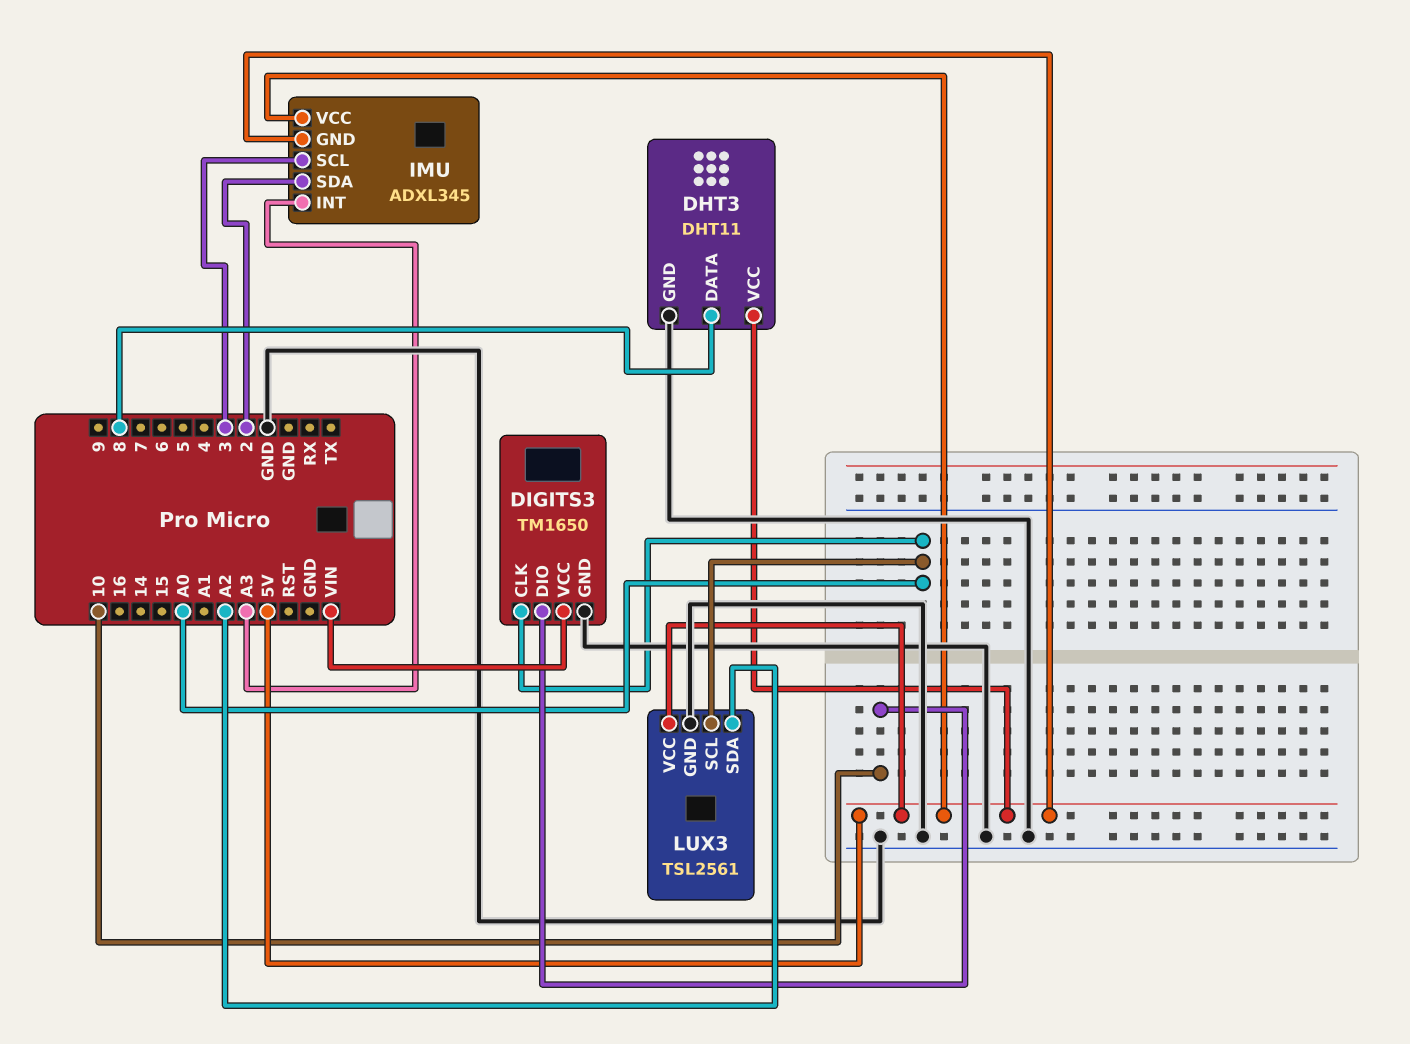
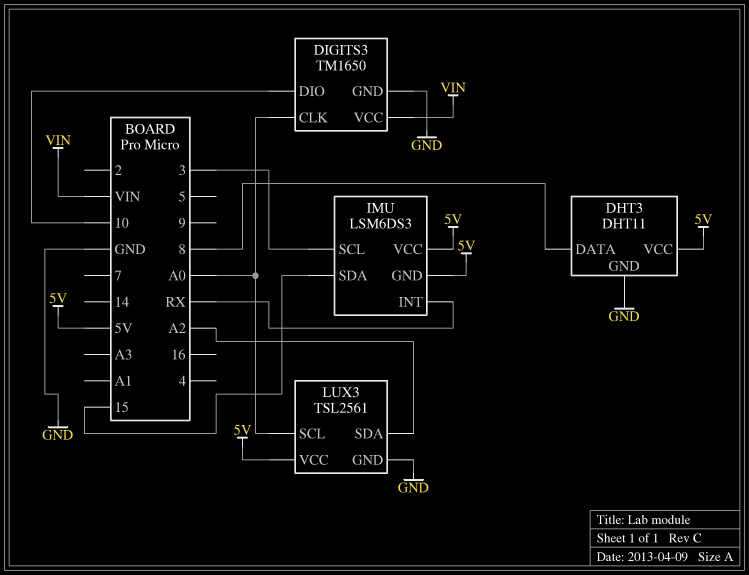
IMU: ADXL345 -> LSM6DS3
IMU pin INT: A3 -> RX
IMU pin SDA: 2 -> 15

